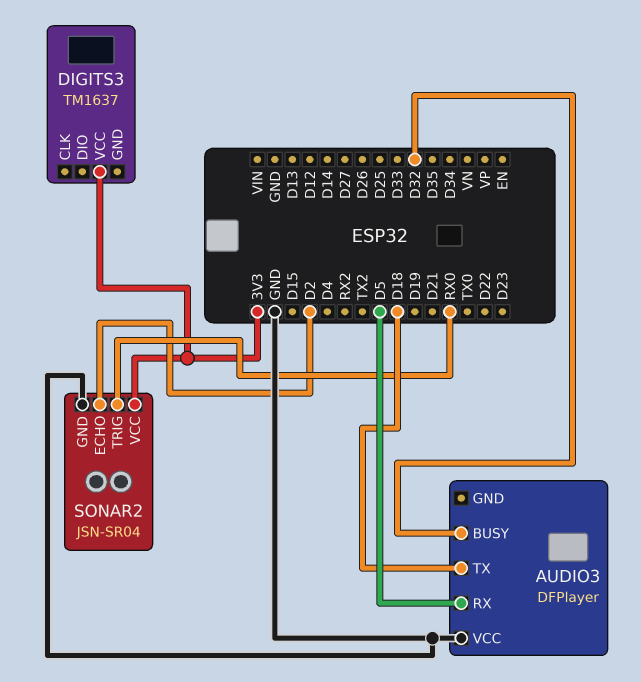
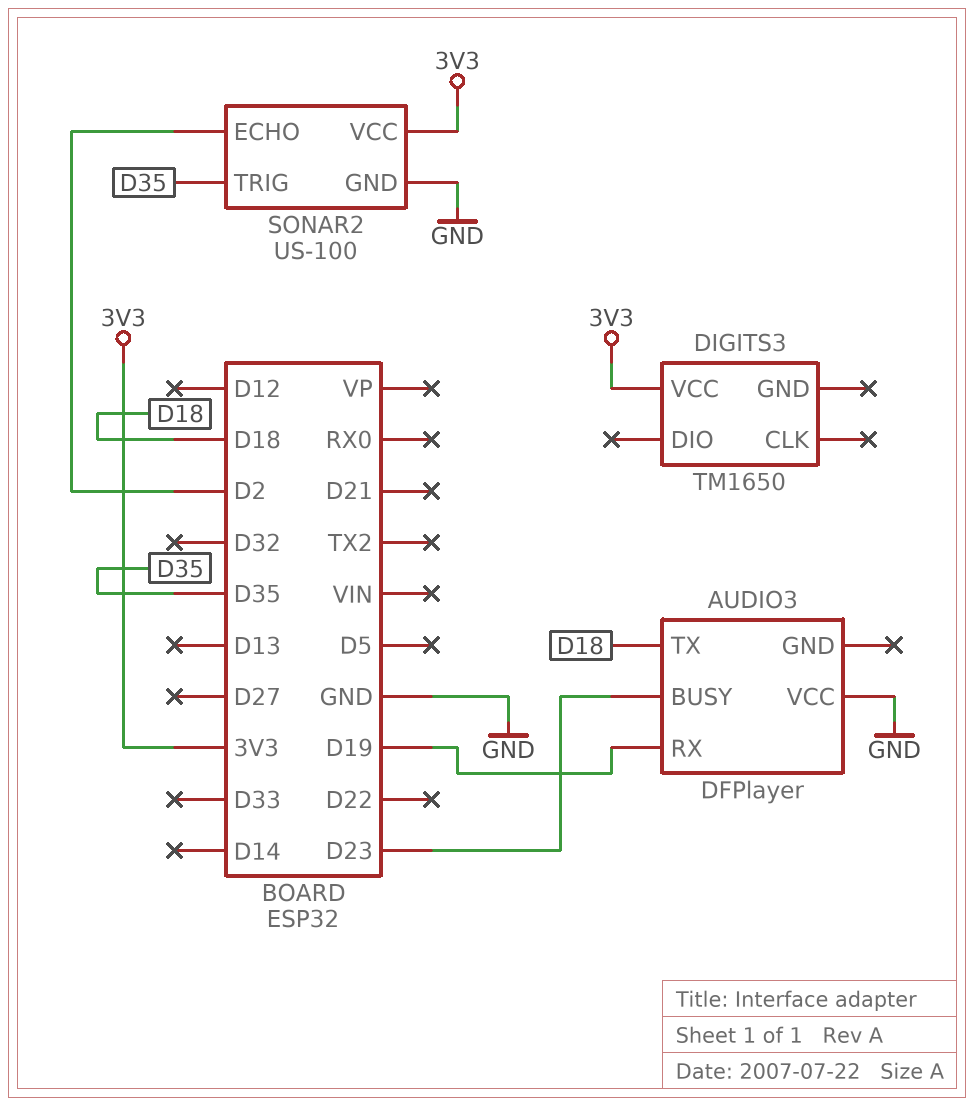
AUDIO3 pin BUSY: D32 -> D23
AUDIO3 pin RX: D5 -> D19
DIGITS3: TM1637 -> TM1650
SONAR2: JSN-SR04 -> US-100
SONAR2 pin TRIG: RX0 -> D35

